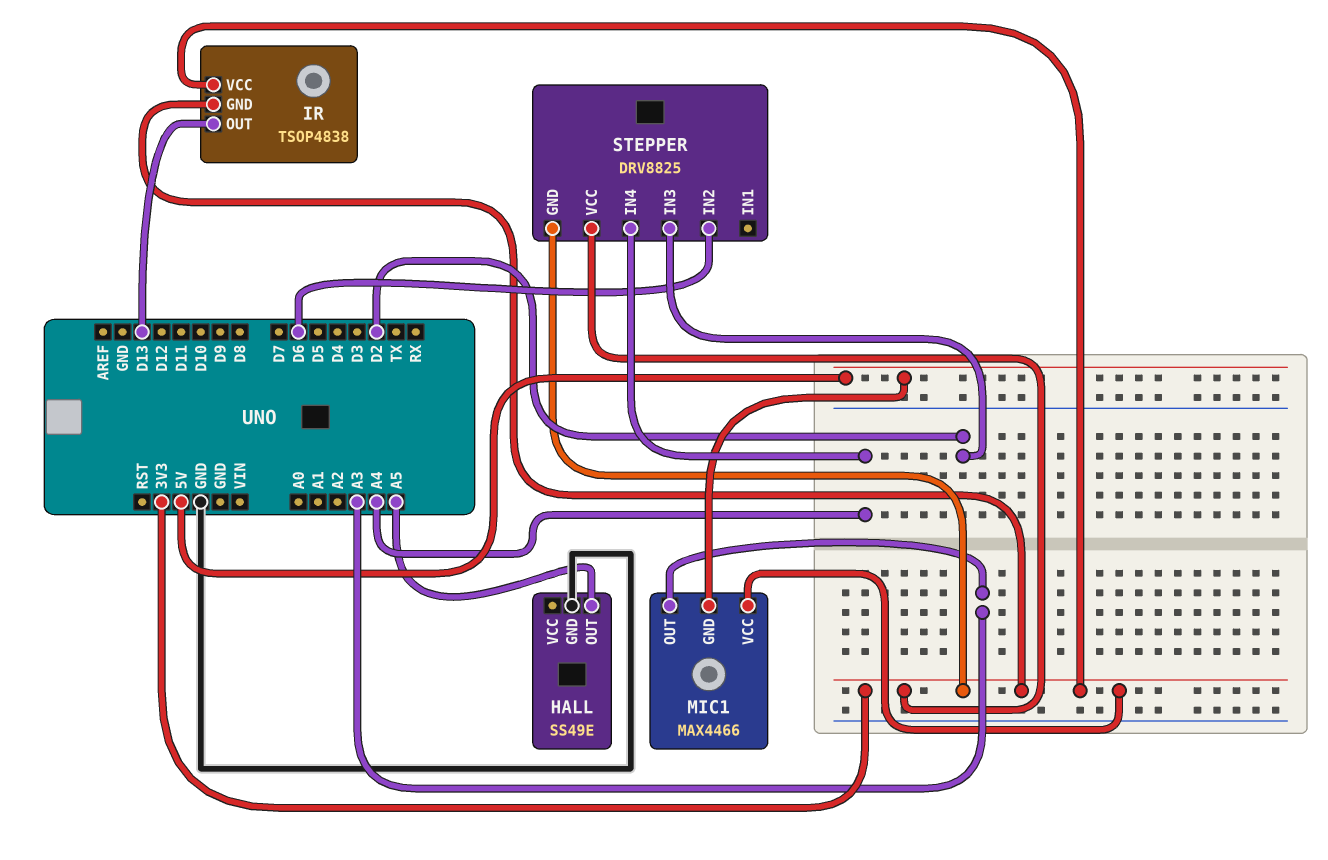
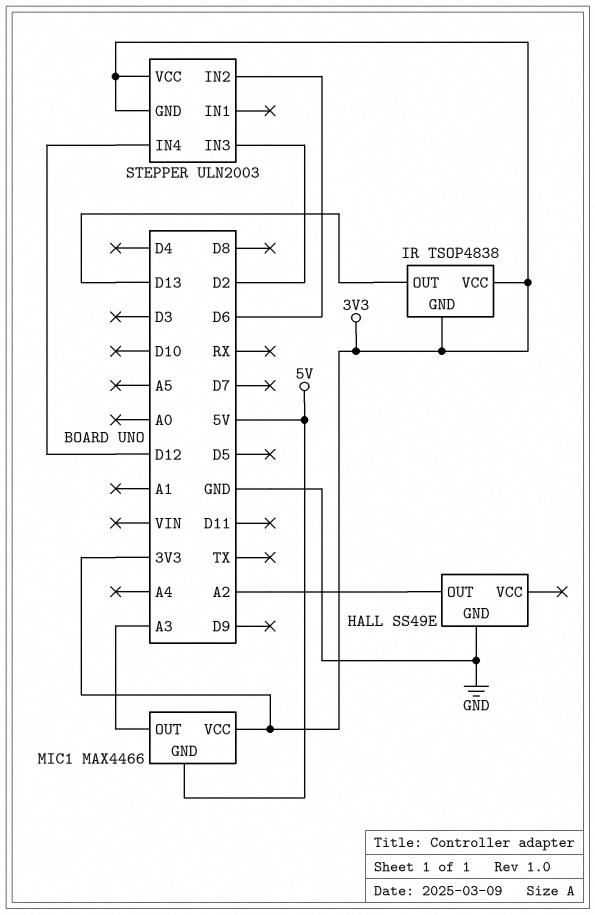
HALL pin OUT: A5 -> A2
STEPPER: DRV8825 -> ULN2003
STEPPER pin IN4: A4 -> D12

